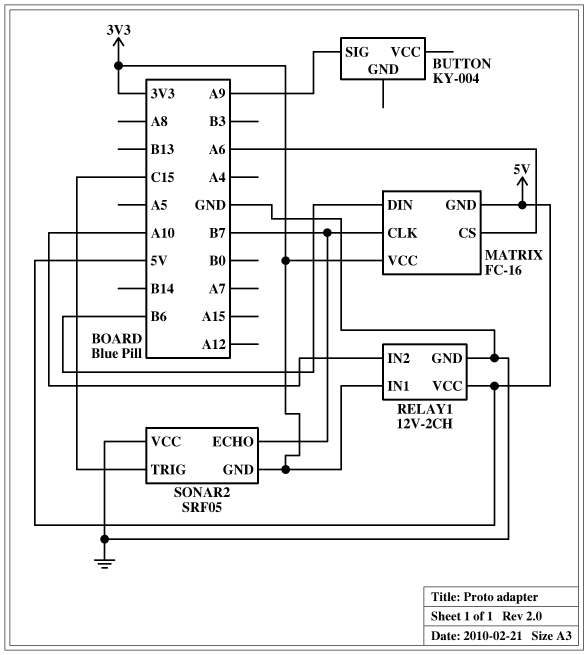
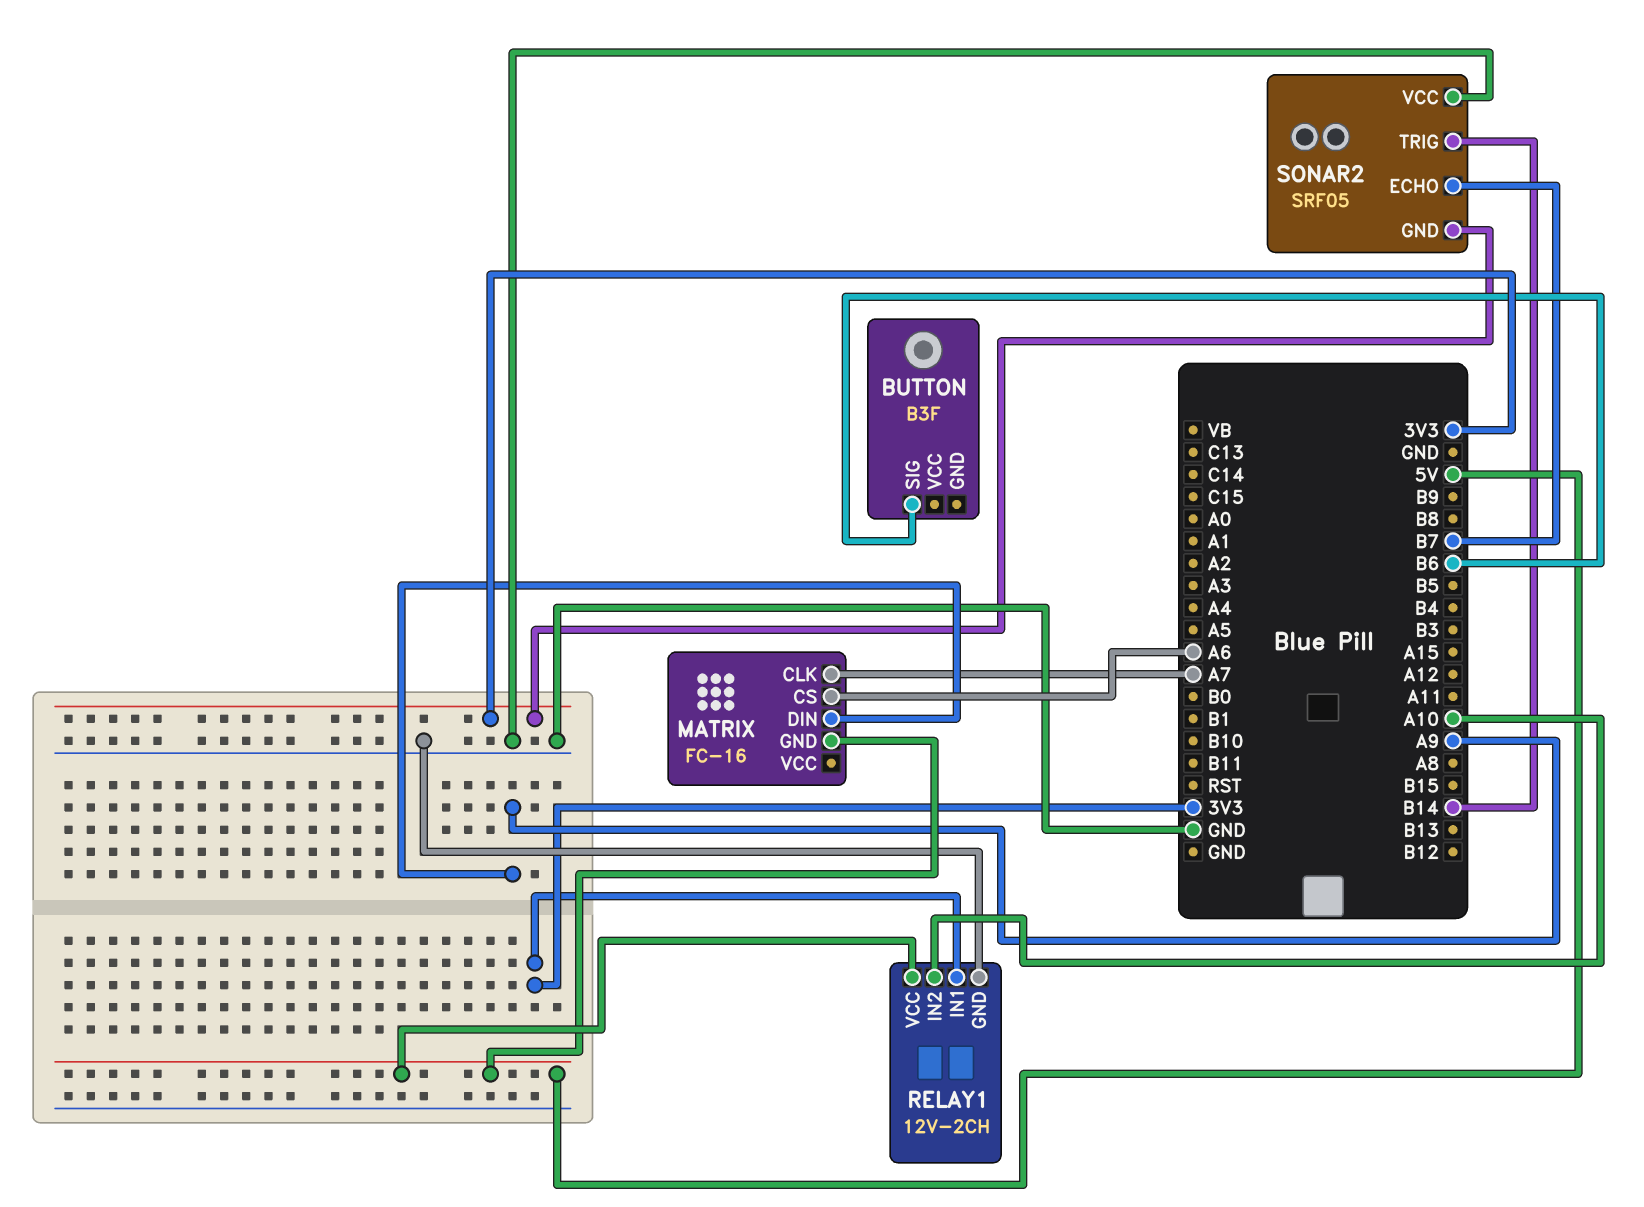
BUTTON: KY-004 -> B3F
BUTTON pin SIG: A9 -> B6
MATRIX pin CLK: B7 -> A7
MATRIX pin DIN: B6 -> A9
MATRIX pin VCC: 3V3 -> none
SONAR2 pin TRIG: C15 -> B14

